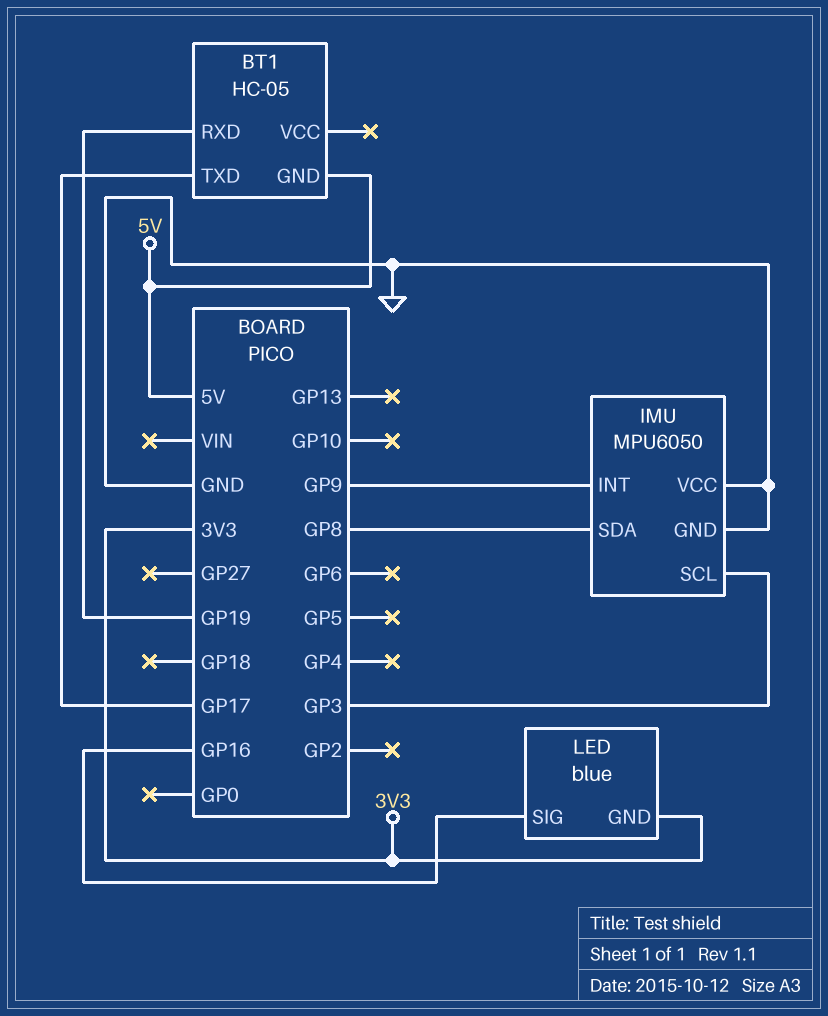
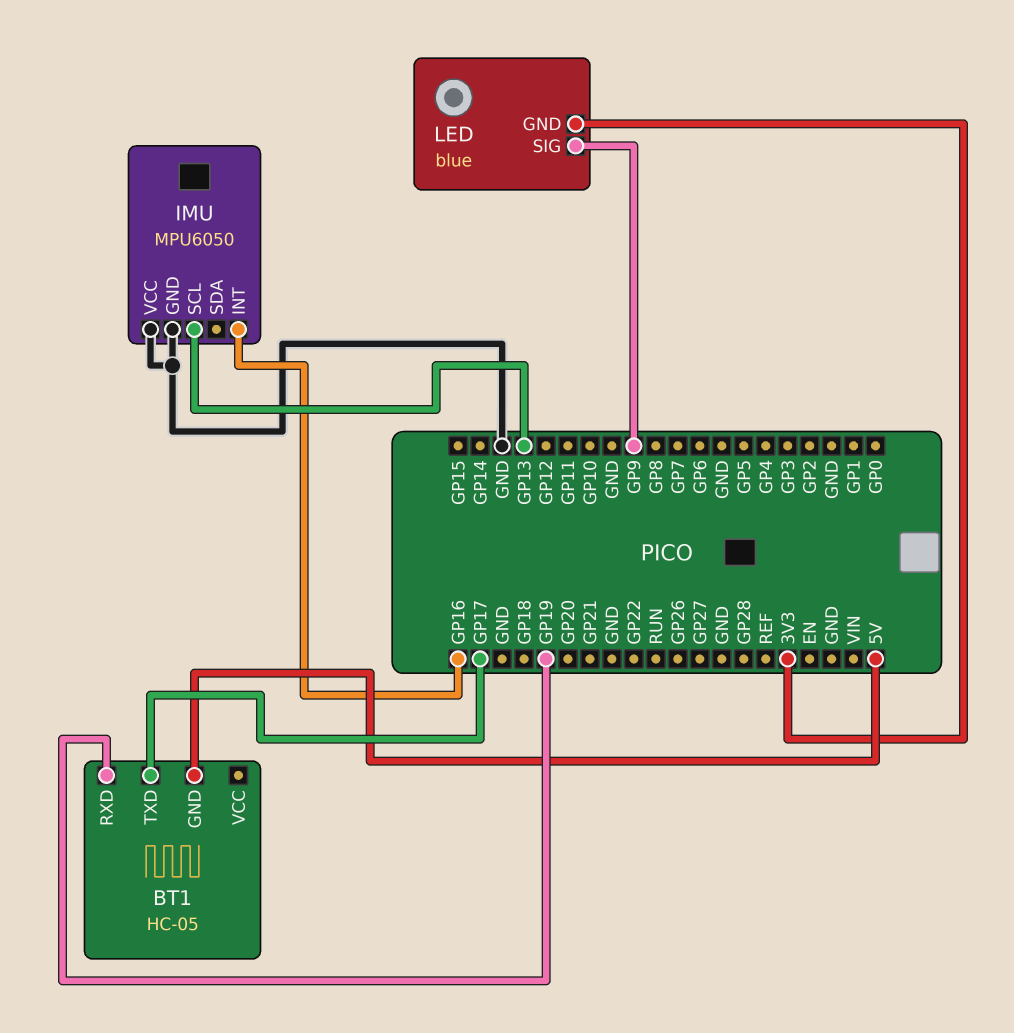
IMU pin INT: GP9 -> GP16
IMU pin SCL: GP3 -> GP13
IMU pin SDA: GP8 -> none
LED pin SIG: GP16 -> GP9

